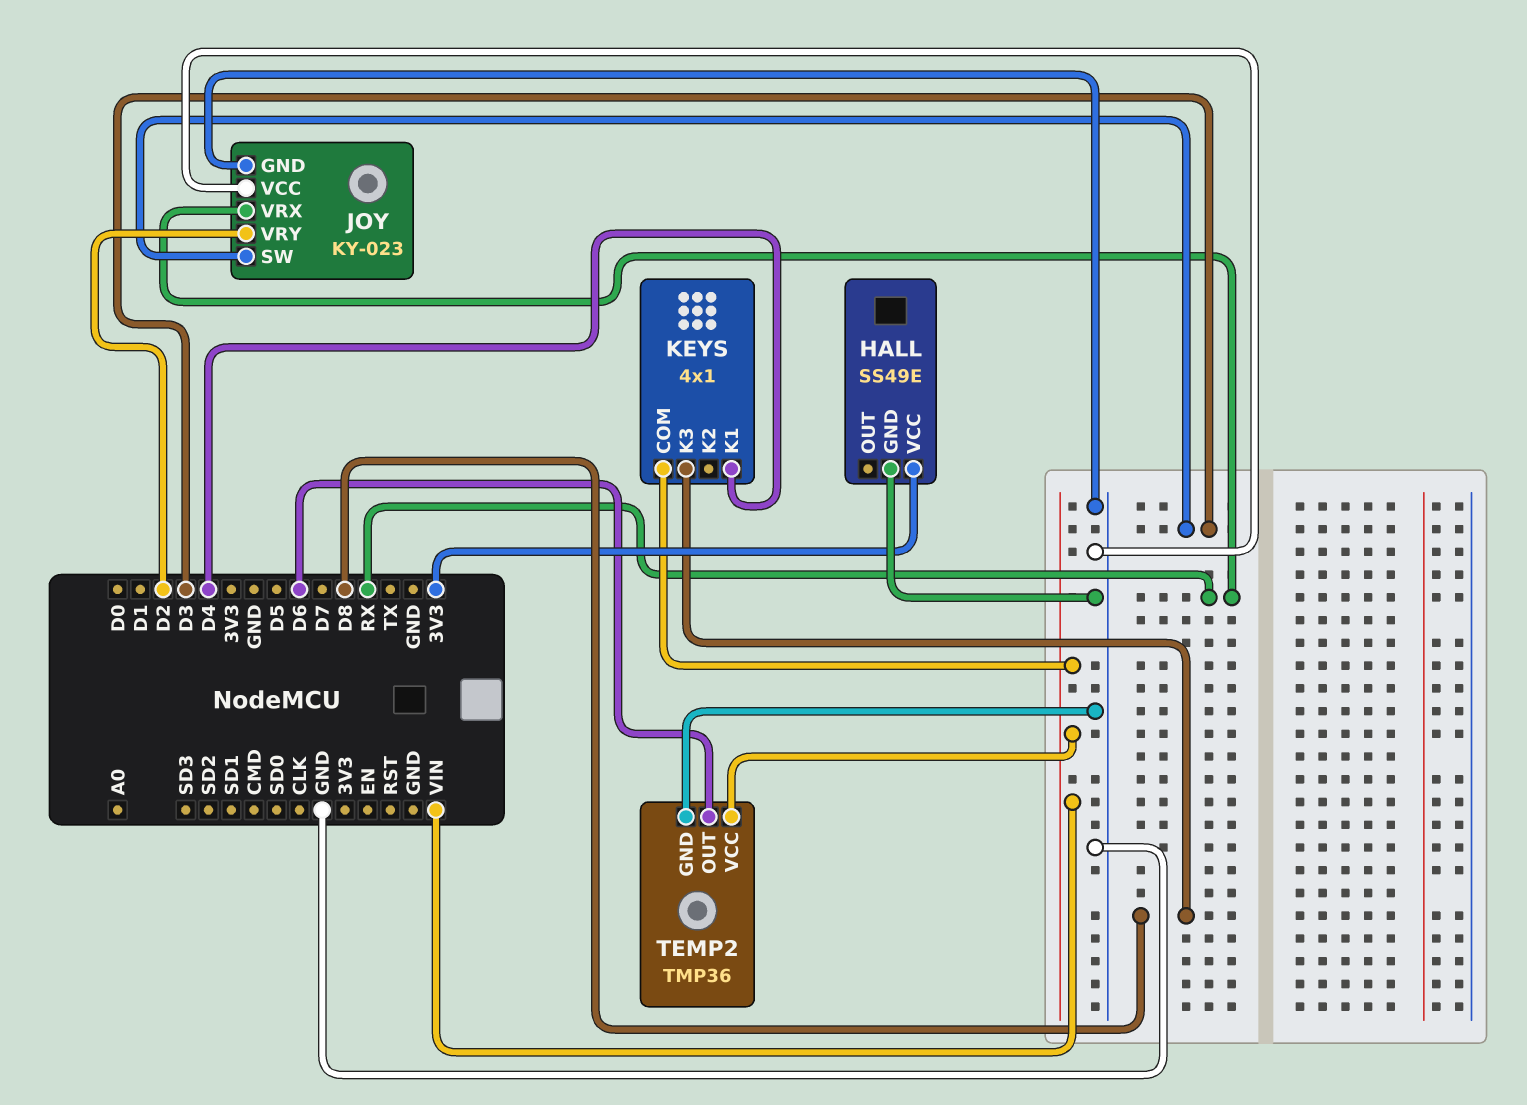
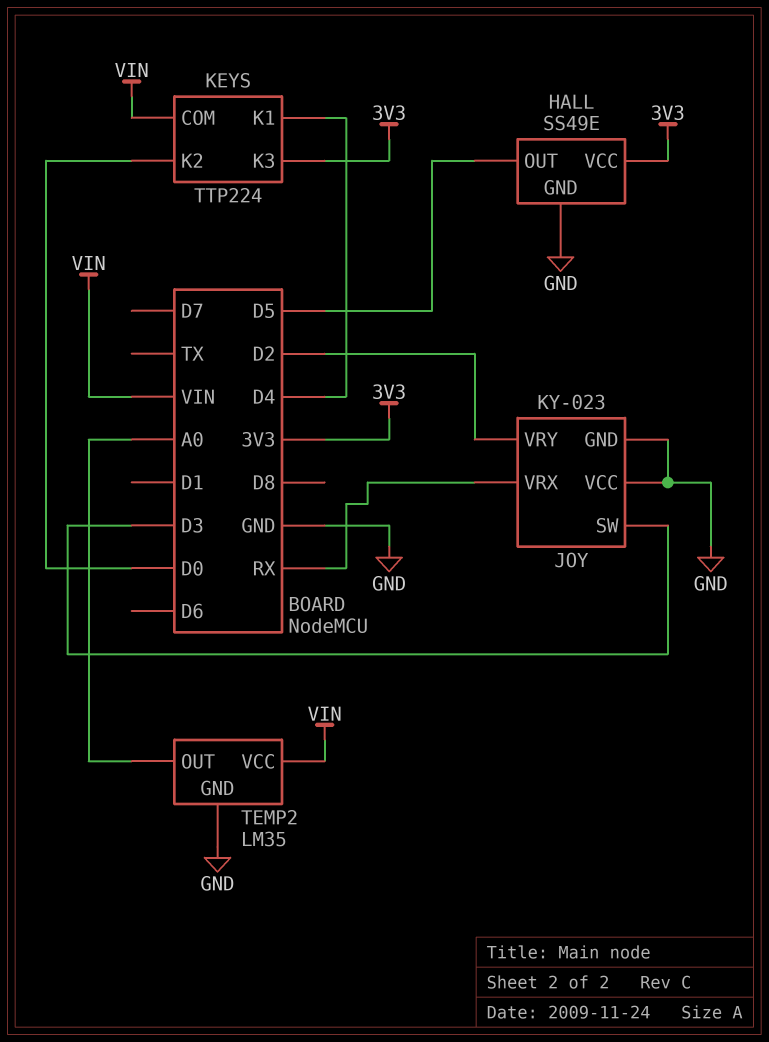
HALL pin OUT: none -> D5
KEYS: 4x1 -> TTP224
KEYS pin K2: none -> D0
KEYS pin K3: D8 -> 3V3
TEMP2: TMP36 -> LM35
TEMP2 pin OUT: D6 -> A0

